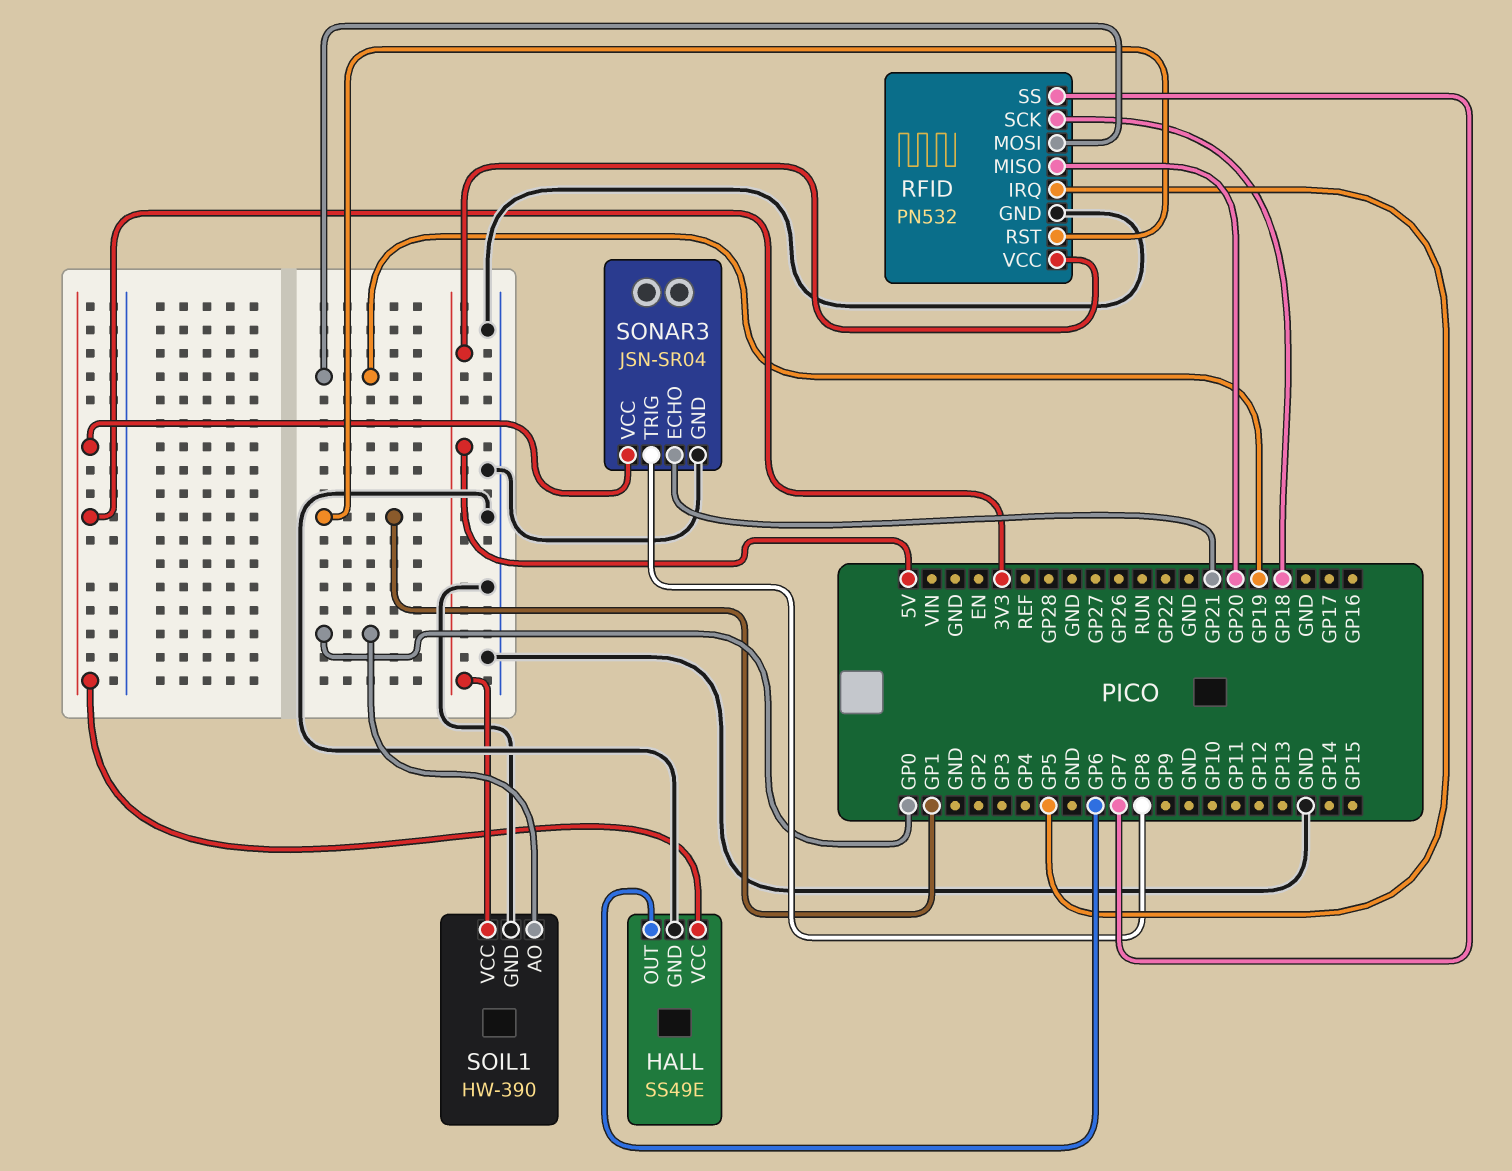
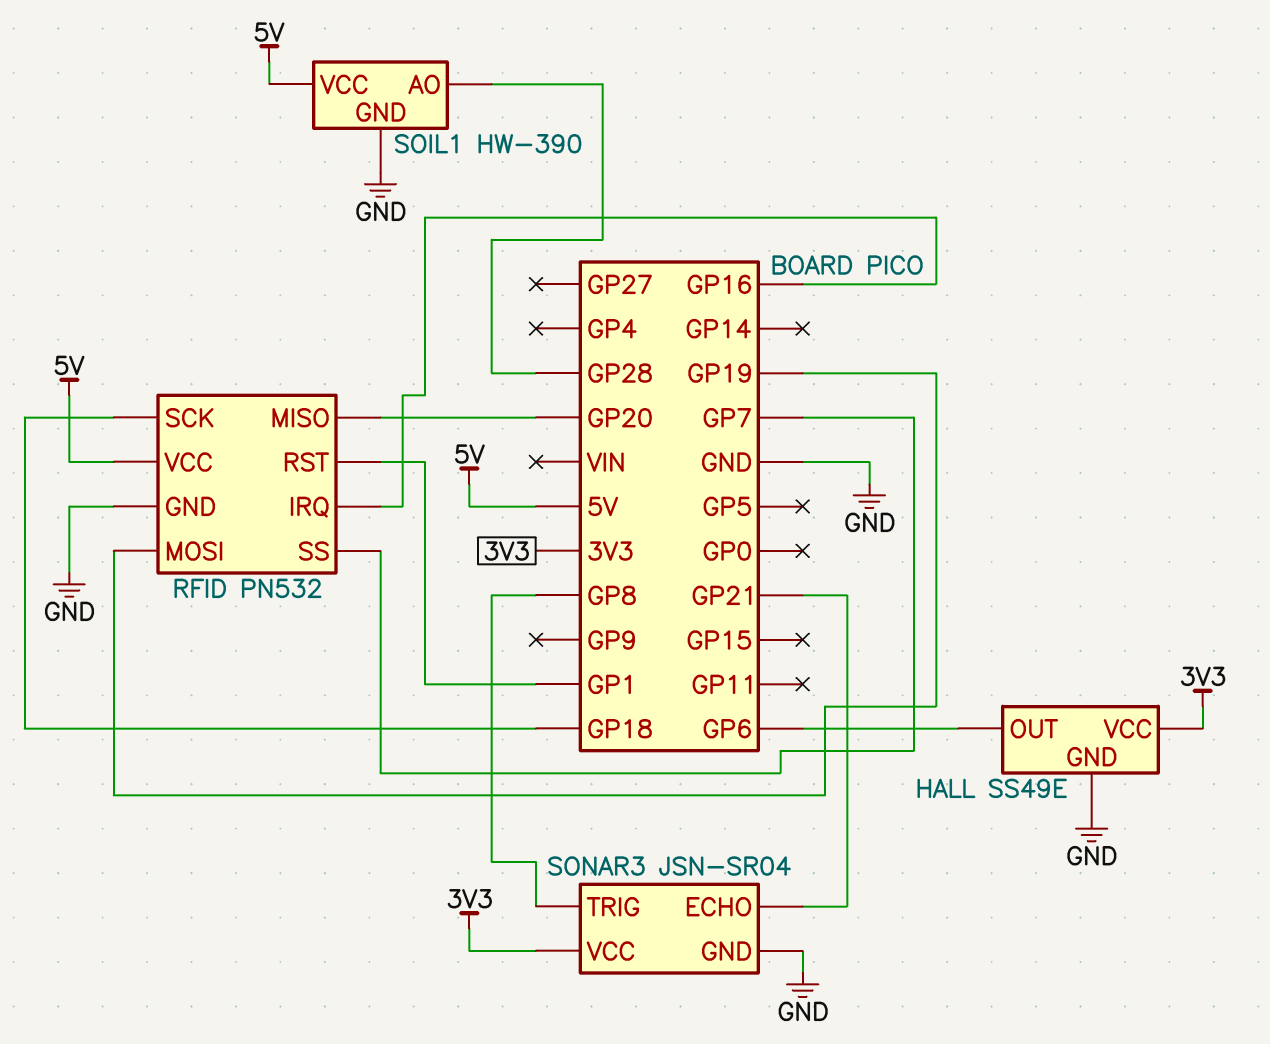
RFID pin IRQ: GP5 -> GP16
SOIL1 pin AO: GP0 -> GP28

